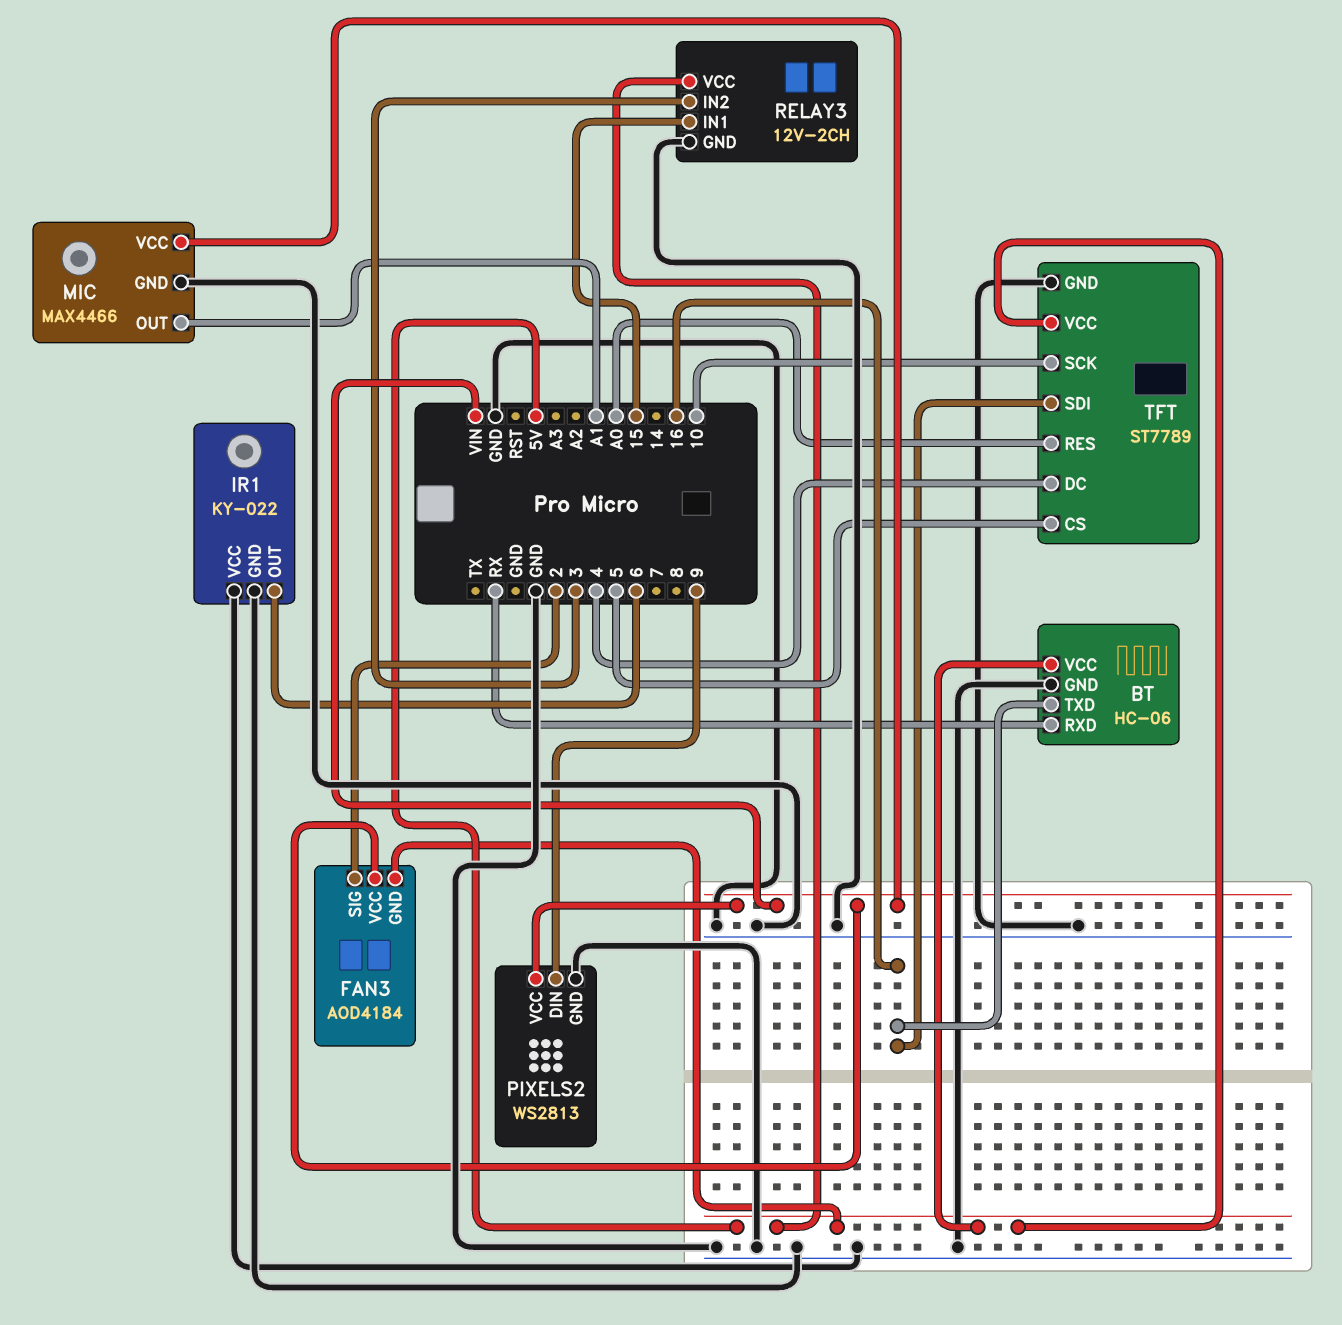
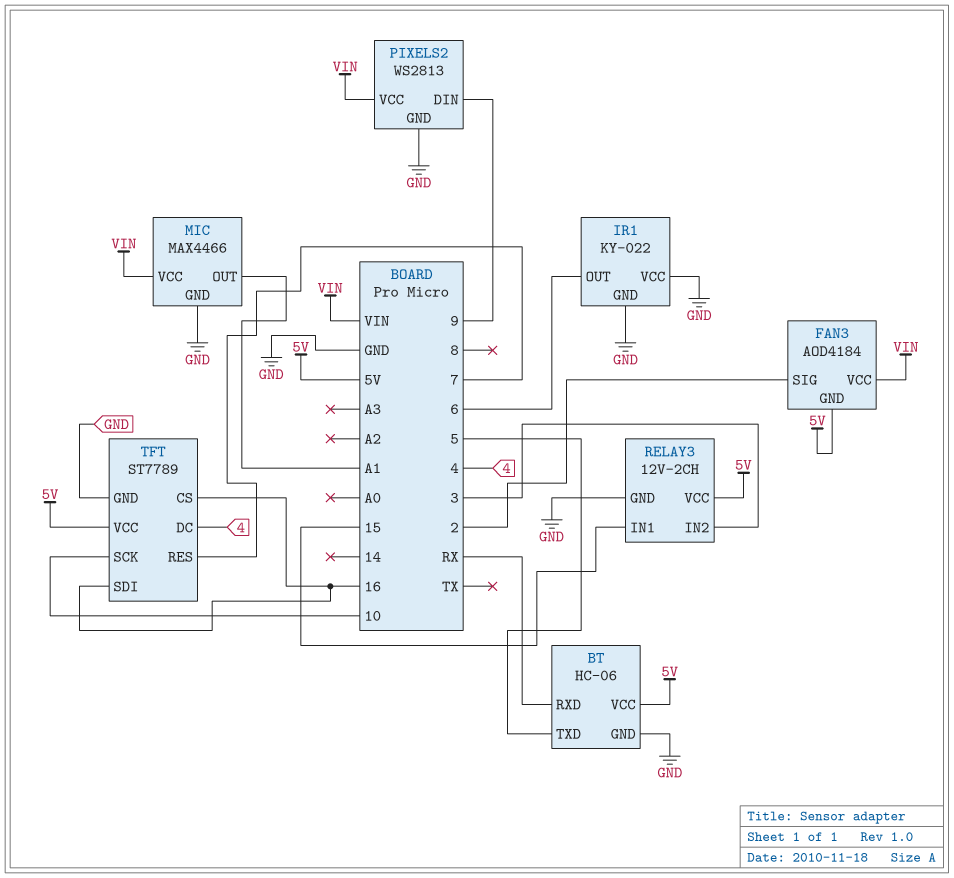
BT pin TXD: 16 -> 5
TFT pin CS: 5 -> 16
TFT pin RES: A0 -> 7

